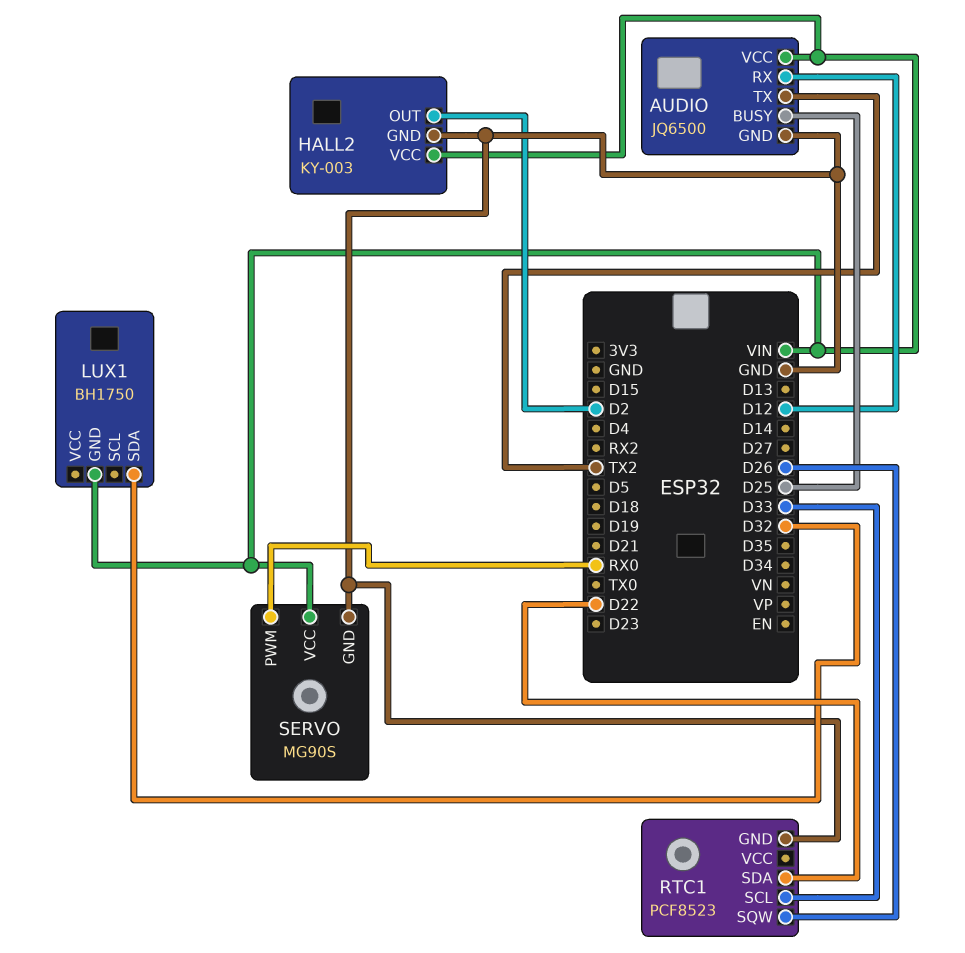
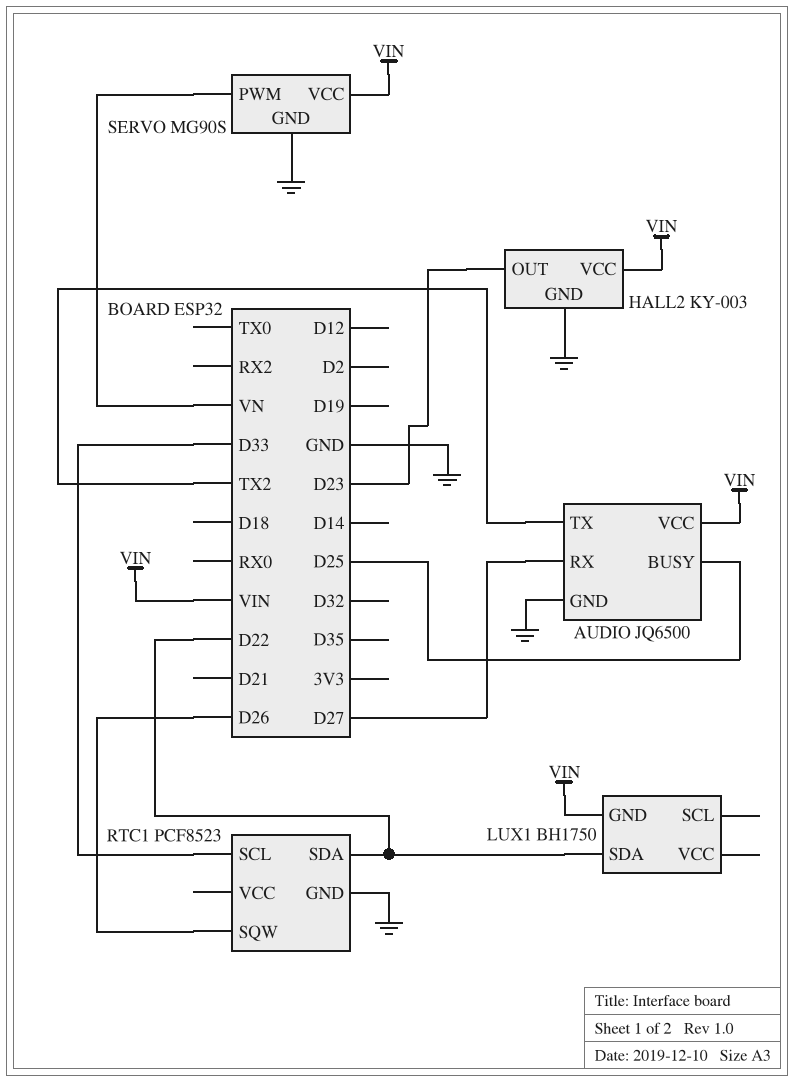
AUDIO pin RX: D12 -> D27
HALL2 pin OUT: D2 -> D23
LUX1 pin SDA: D32 -> D22
SERVO pin PWM: RX0 -> VN

